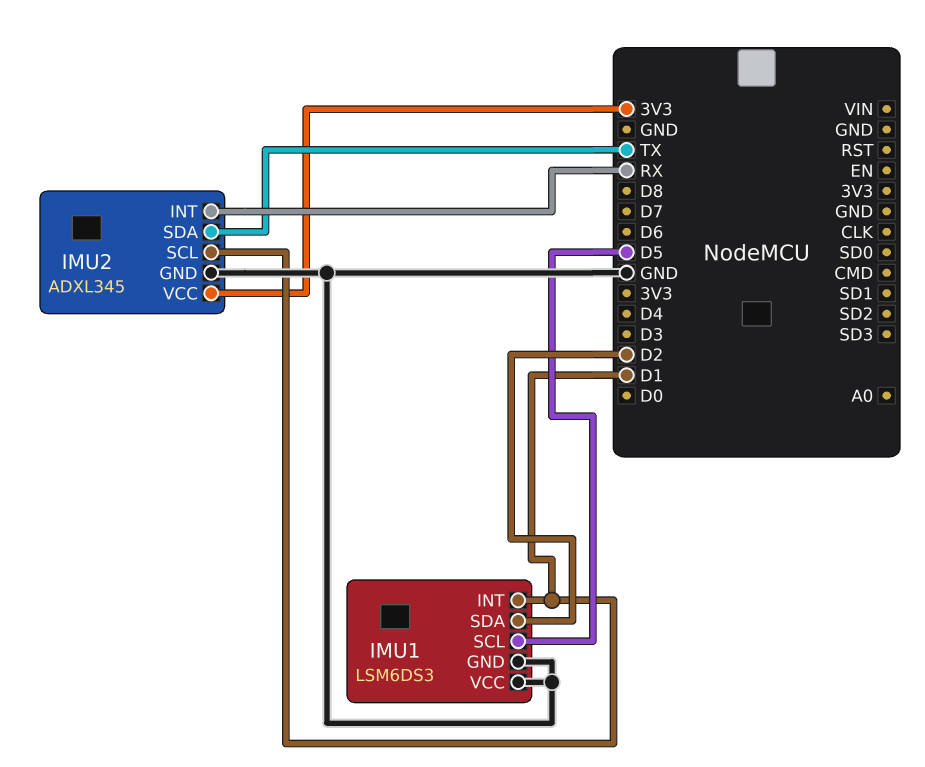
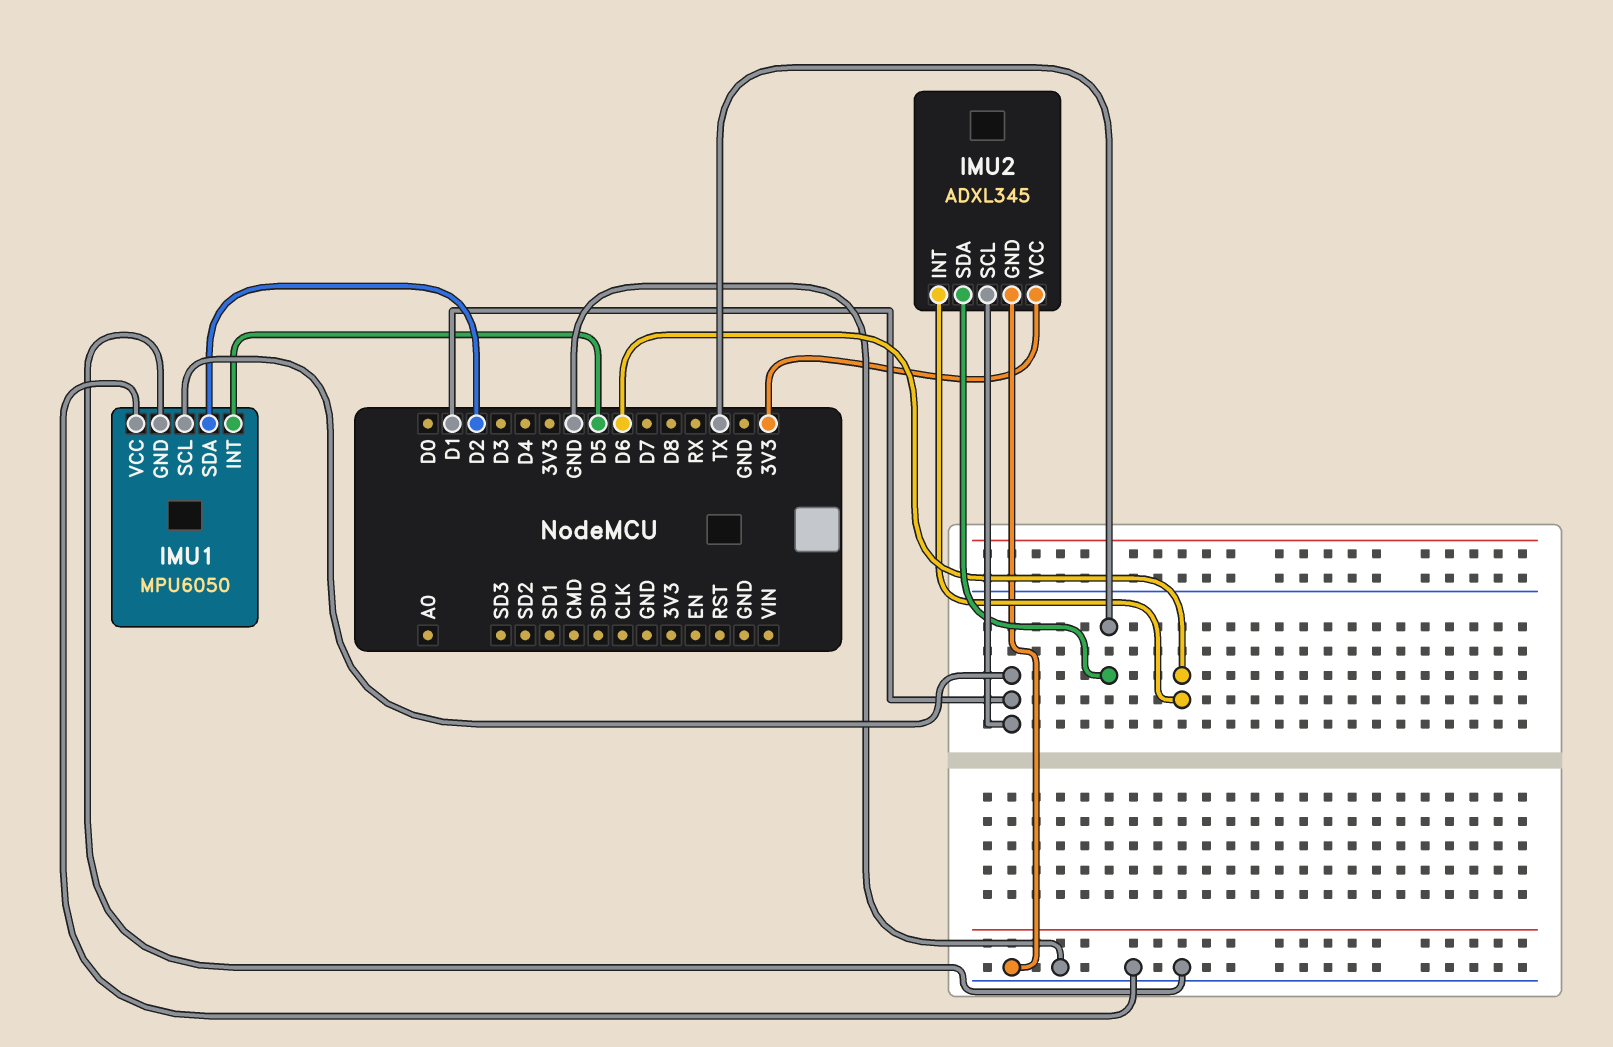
IMU1: LSM6DS3 -> MPU6050
IMU1 pin INT: D1 -> D5
IMU1 pin SCL: D5 -> D1
IMU2 pin INT: RX -> D6

